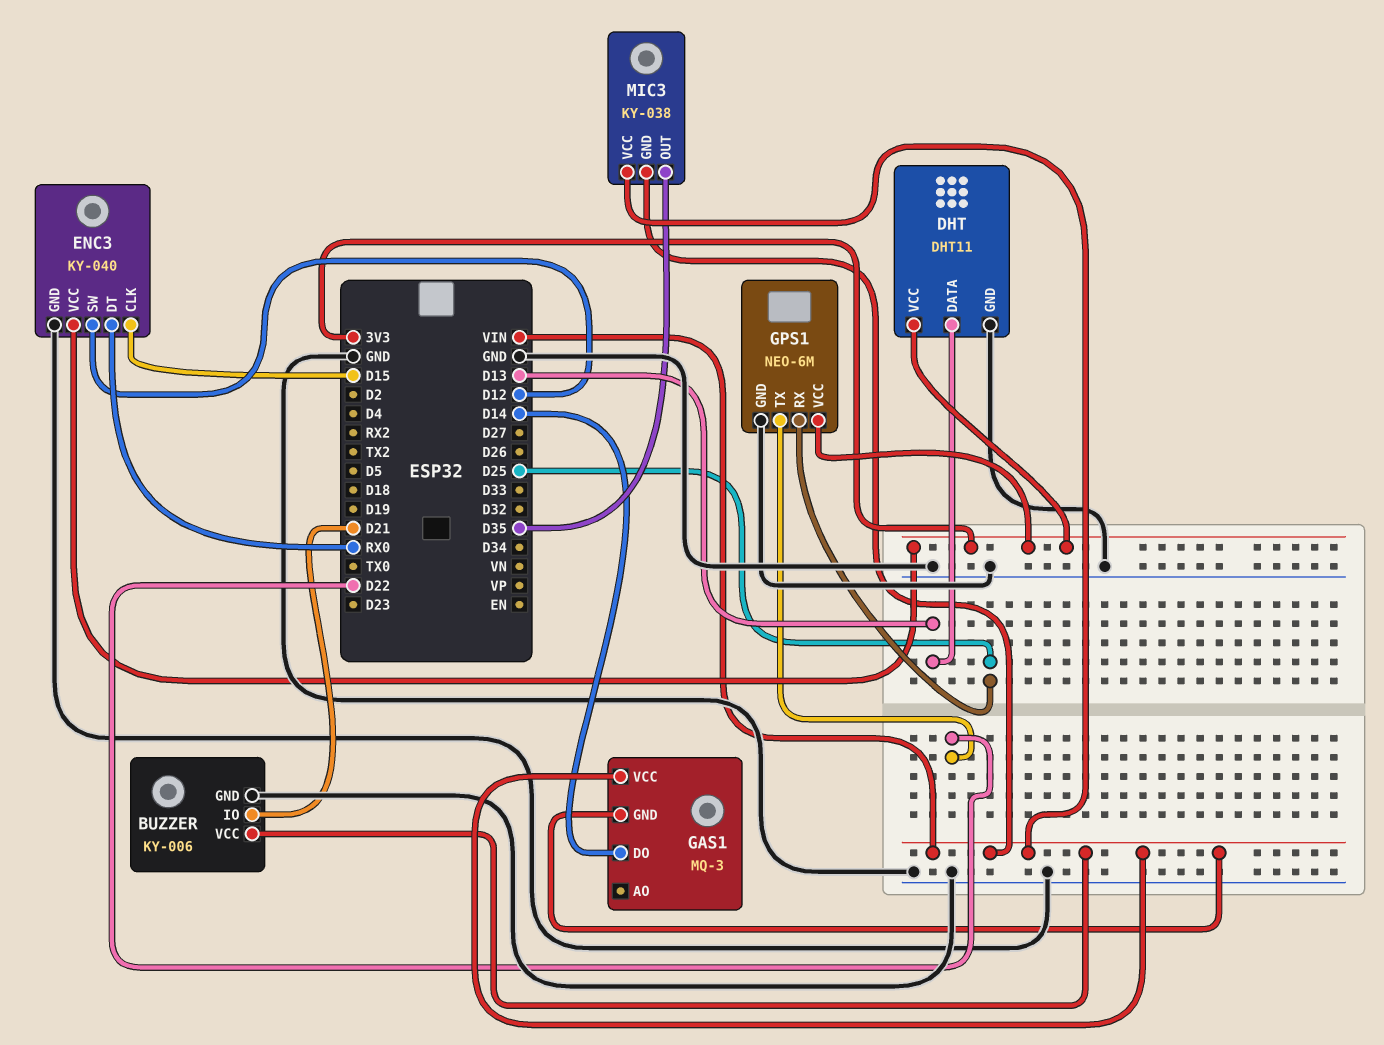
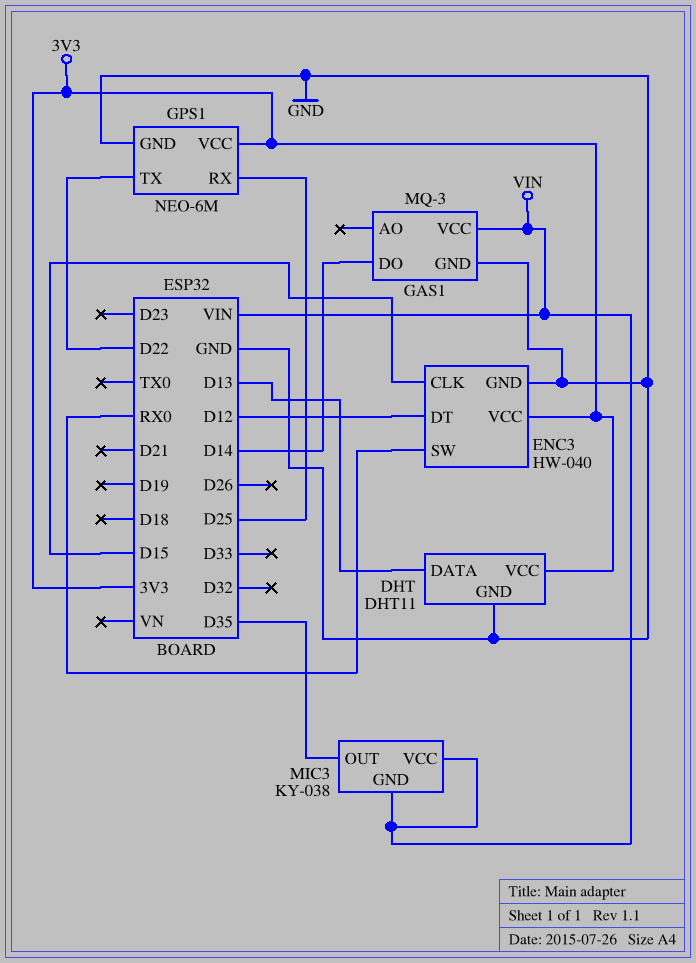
BUZZER: KY-006 -> none
BUZZER pin GND: GND -> none
BUZZER pin IO: D21 -> none
BUZZER pin VCC: VIN -> none
ENC3: KY-040 -> HW-040
ENC3 pin DT: RX0 -> D12
ENC3 pin SW: D12 -> RX0
GAS1 pin GND: VIN -> GND

